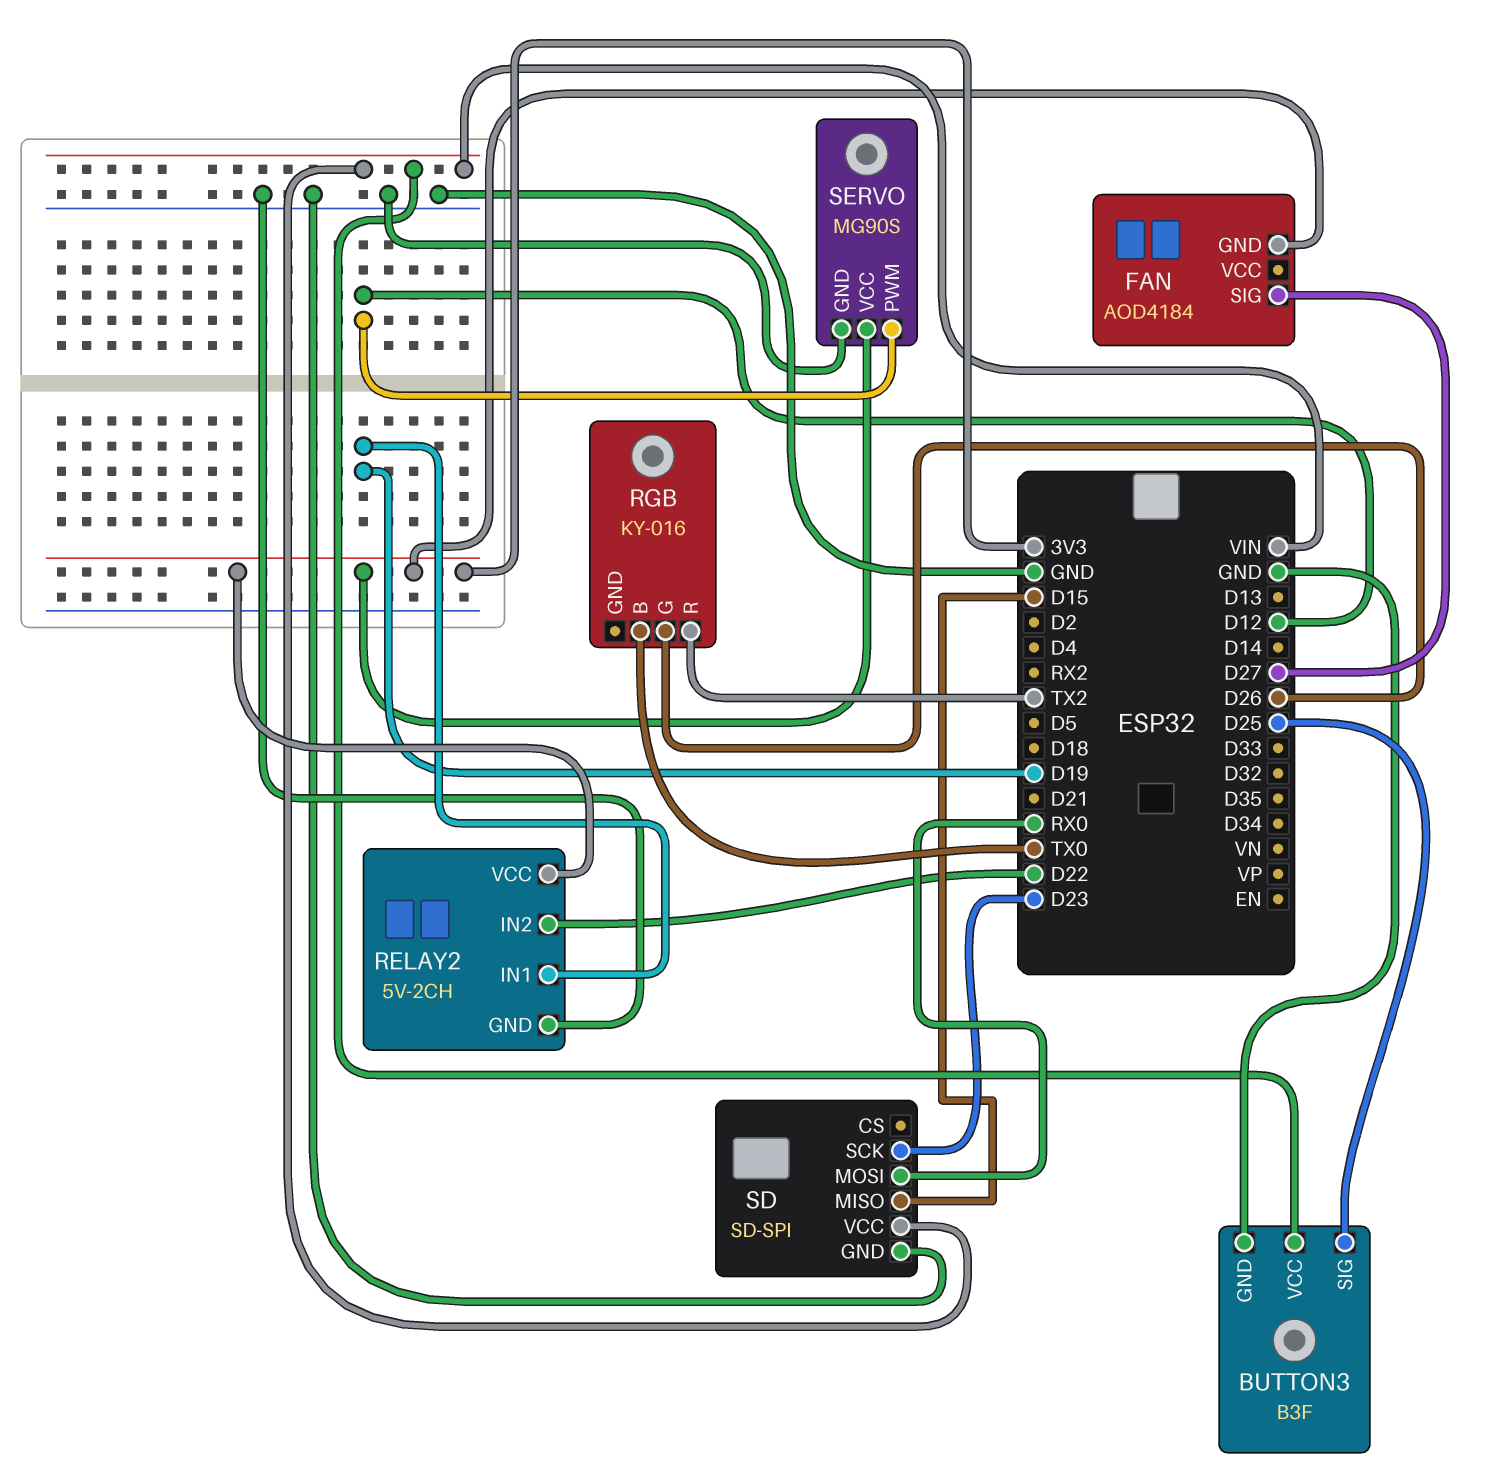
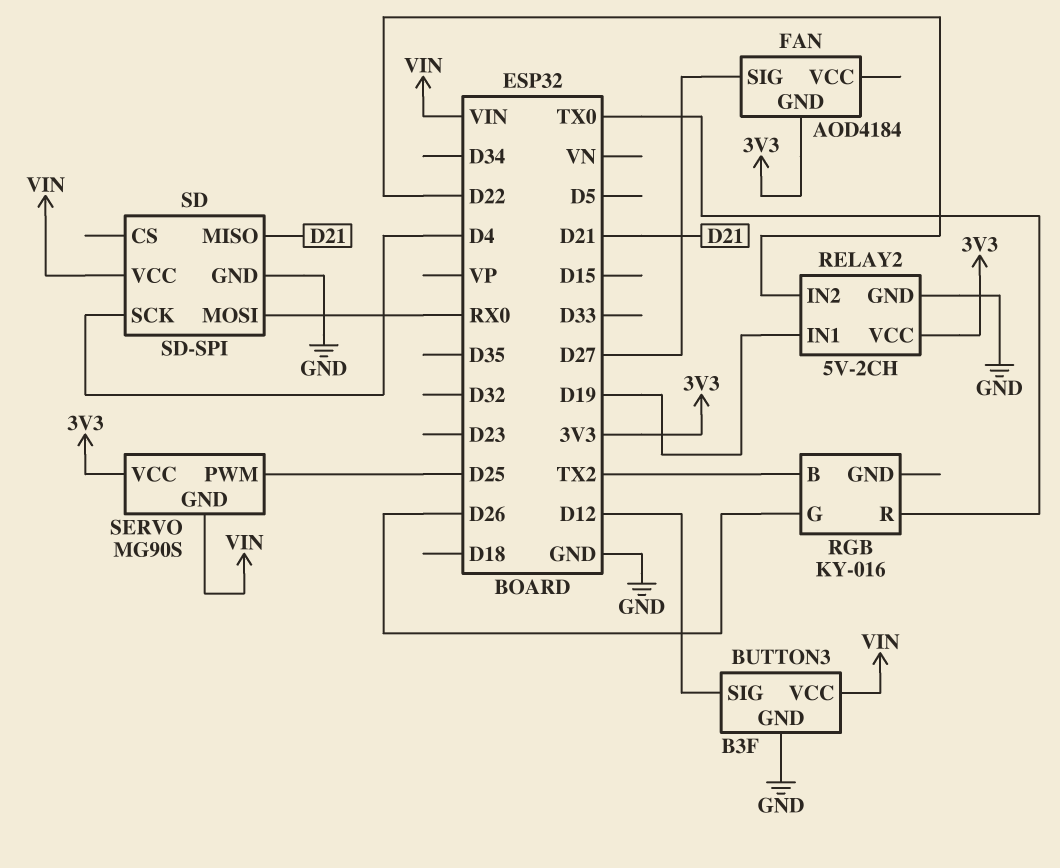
BUTTON3 pin SIG: D25 -> D12
RGB pin B: TX0 -> TX2
RGB pin R: TX2 -> TX0
SD pin MISO: D15 -> D21
SD pin SCK: D23 -> D4
SERVO pin GND: GND -> VIN
SERVO pin PWM: D12 -> D25

